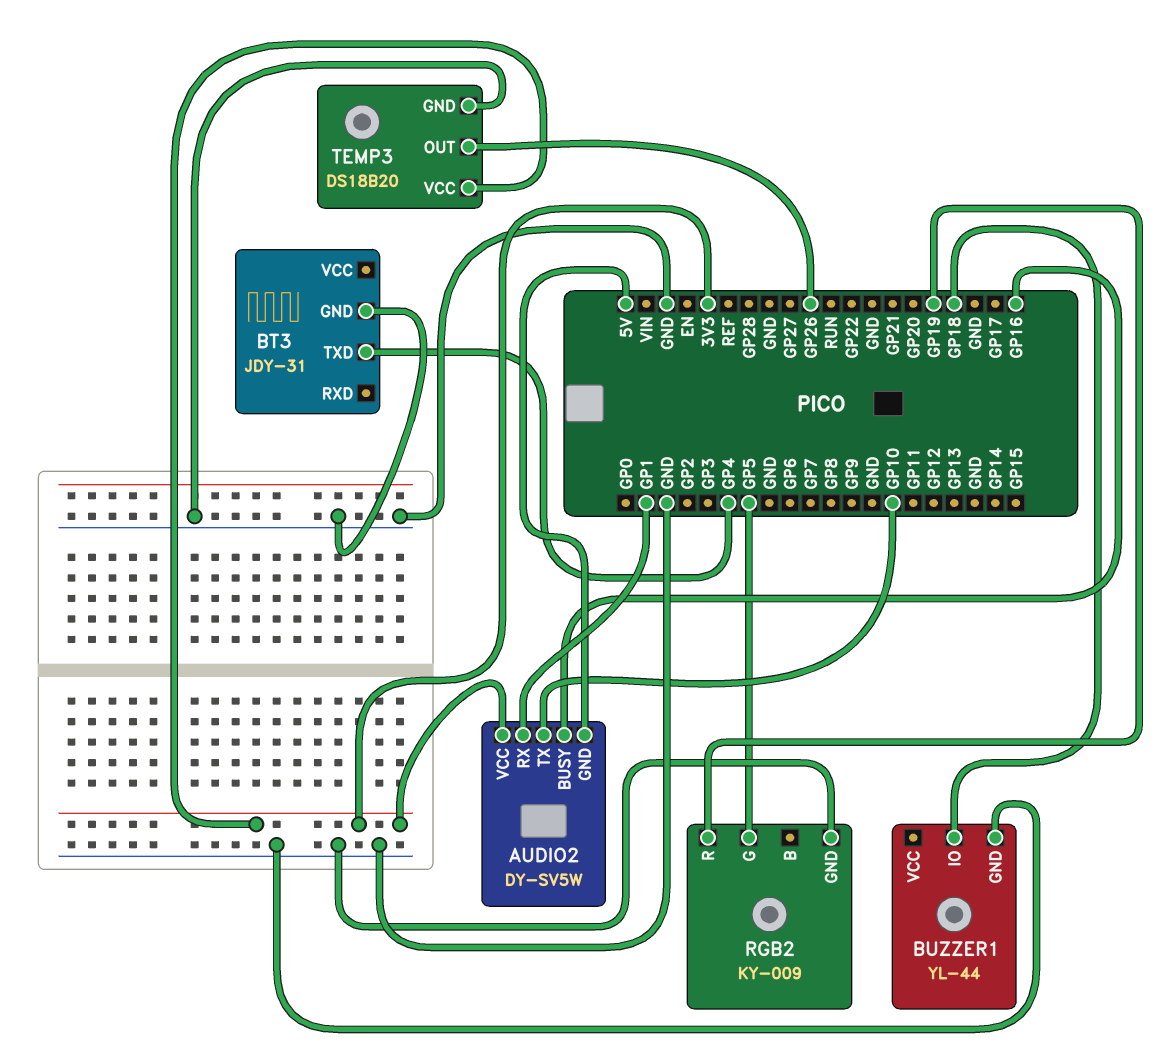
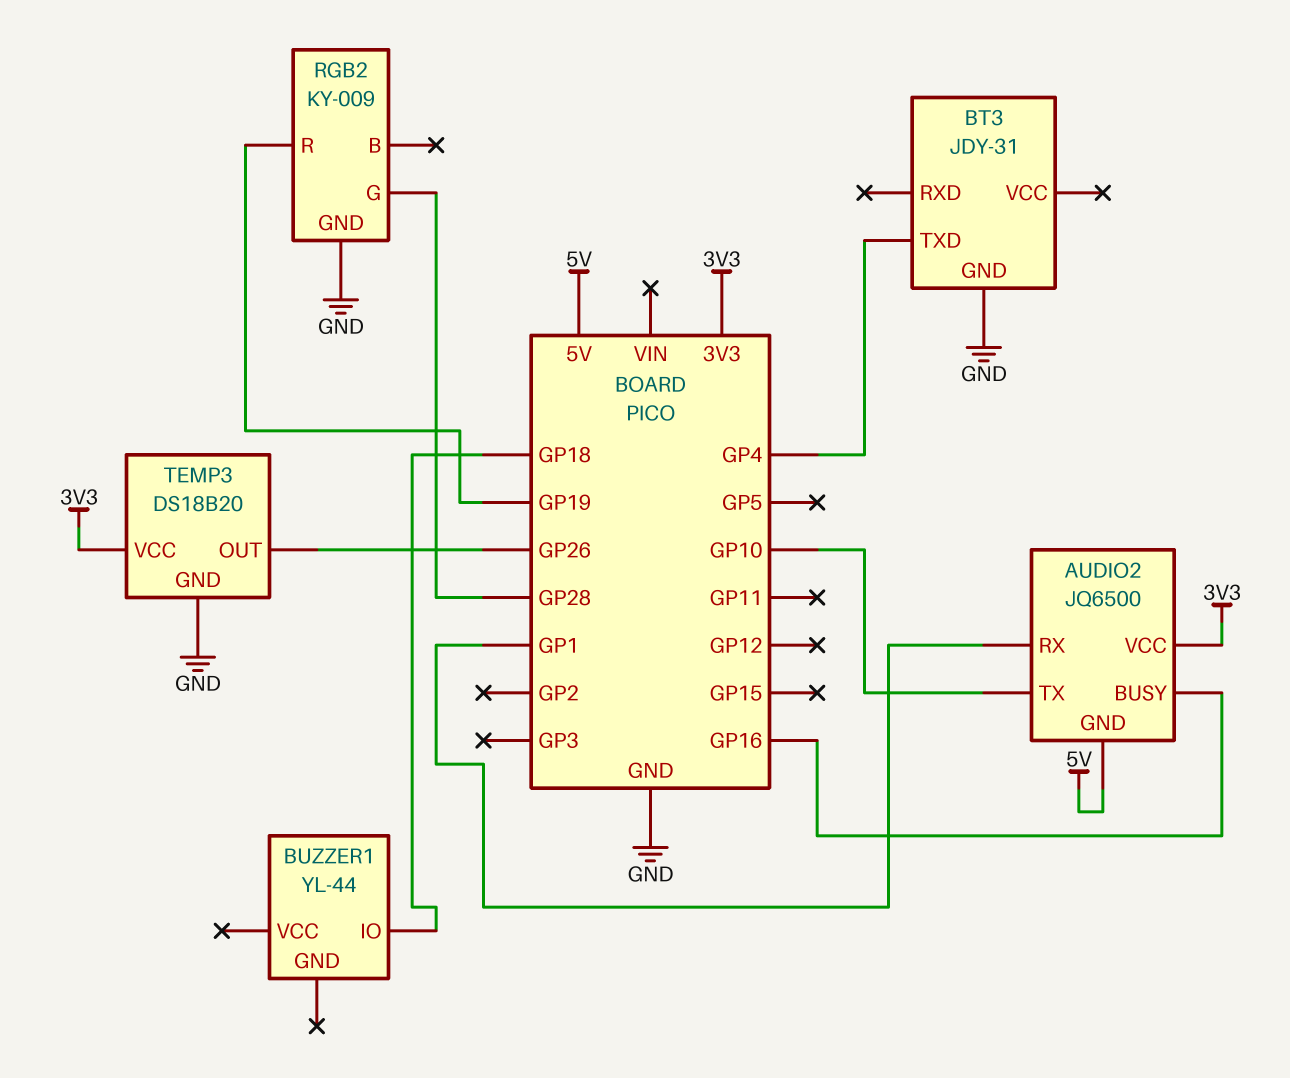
AUDIO2: DY-SV5W -> JQ6500
BUZZER1 pin GND: GND -> none
RGB2 pin G: GP5 -> GP28

